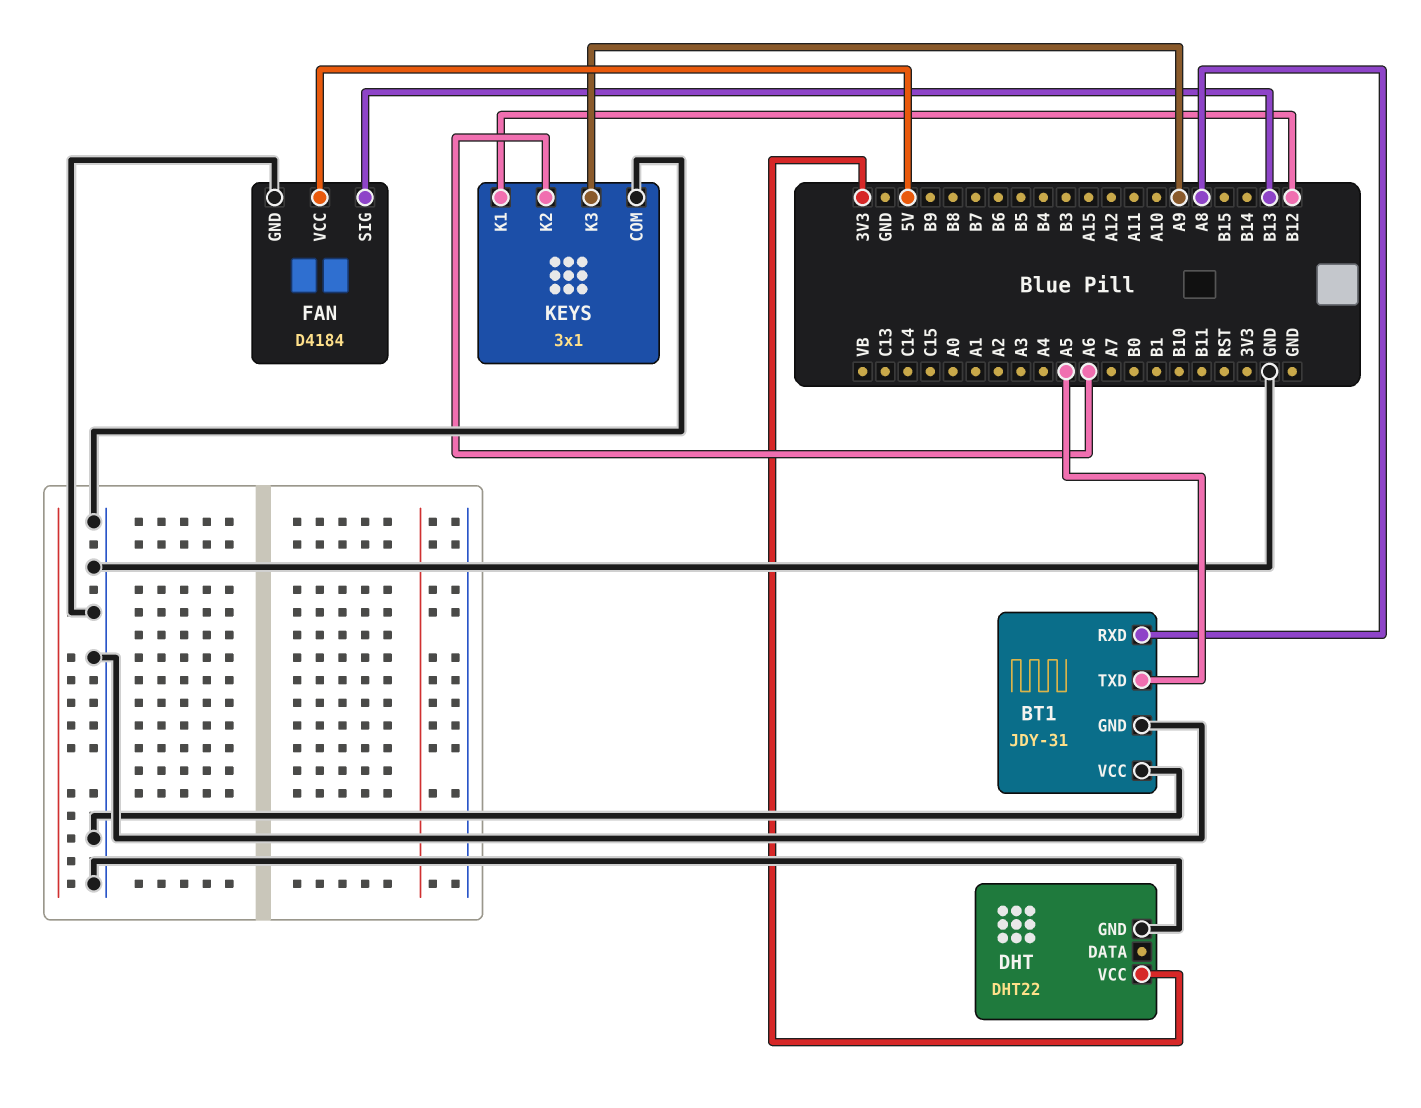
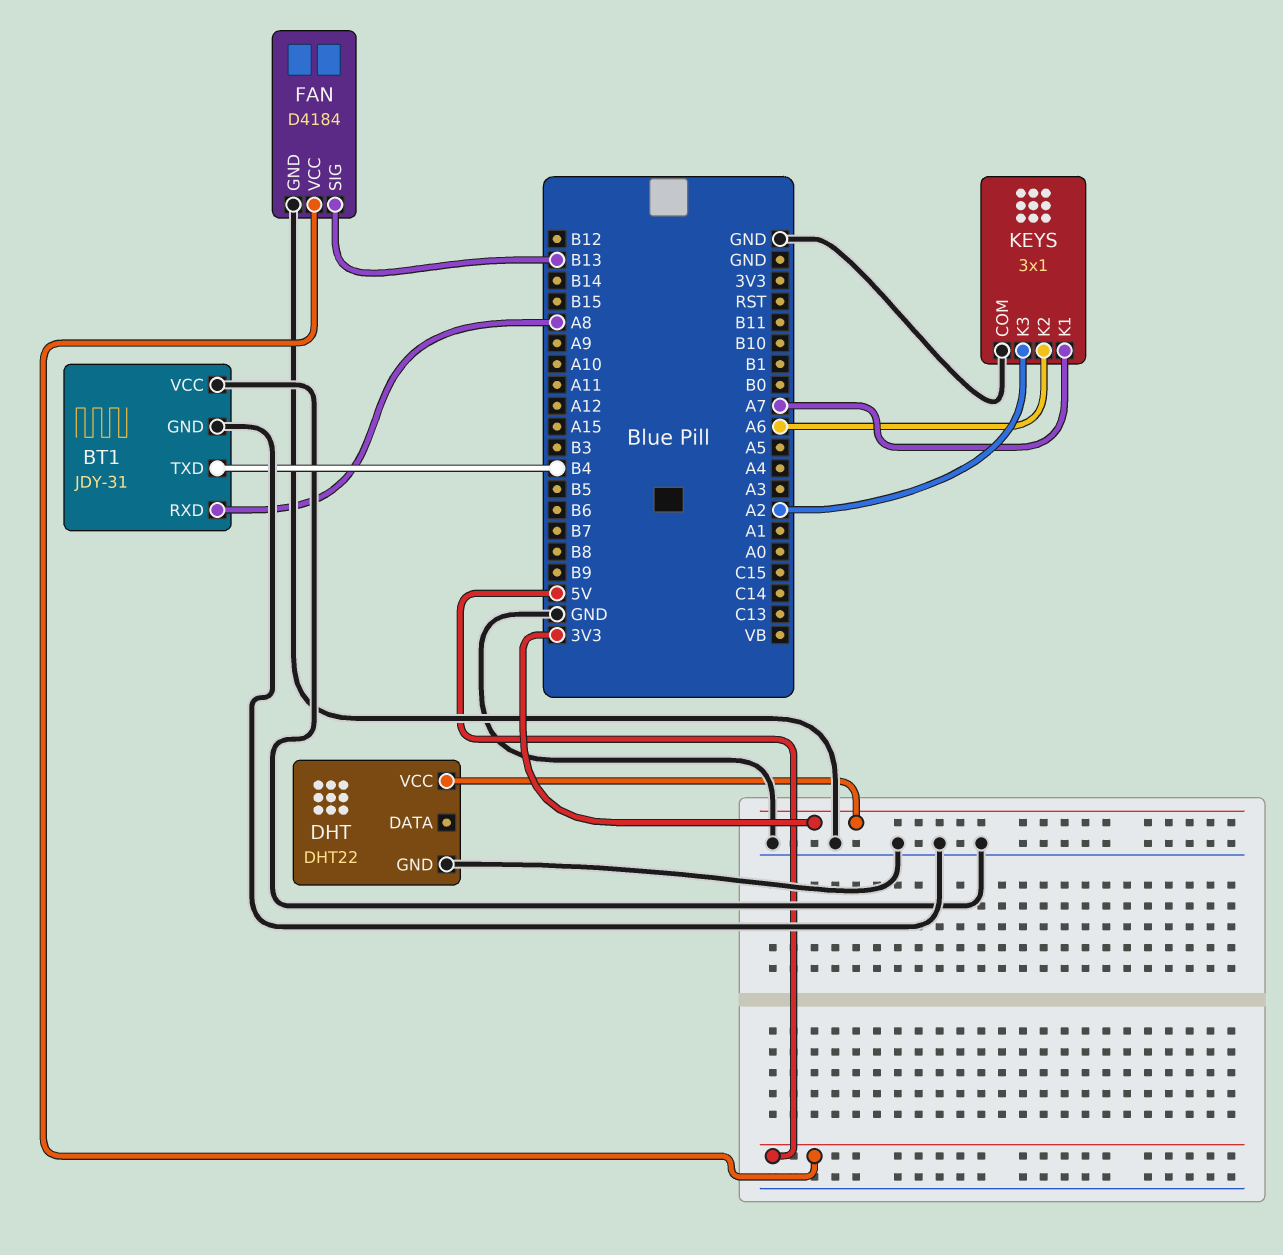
BT1 pin TXD: A5 -> B4
KEYS pin K1: B12 -> A7
KEYS pin K3: A9 -> A2

